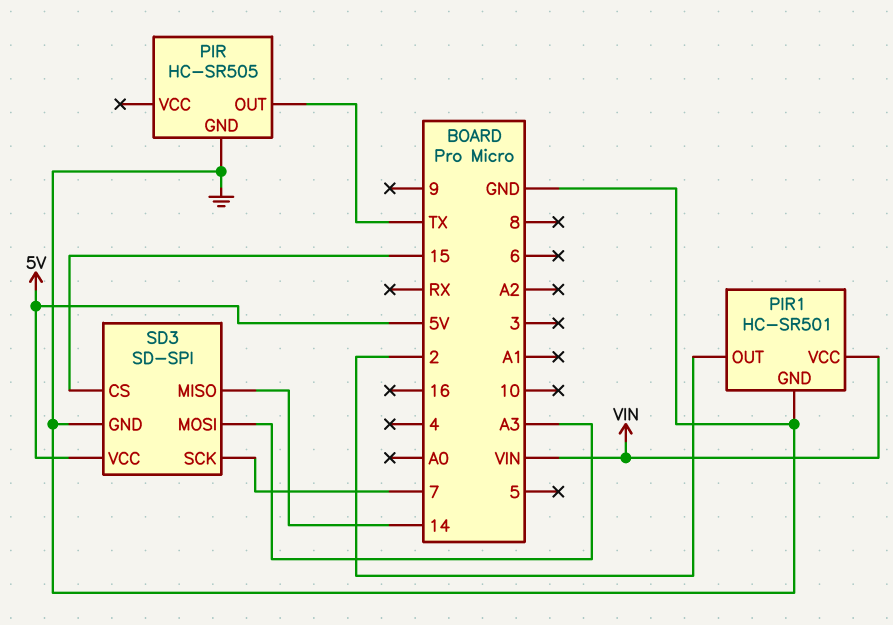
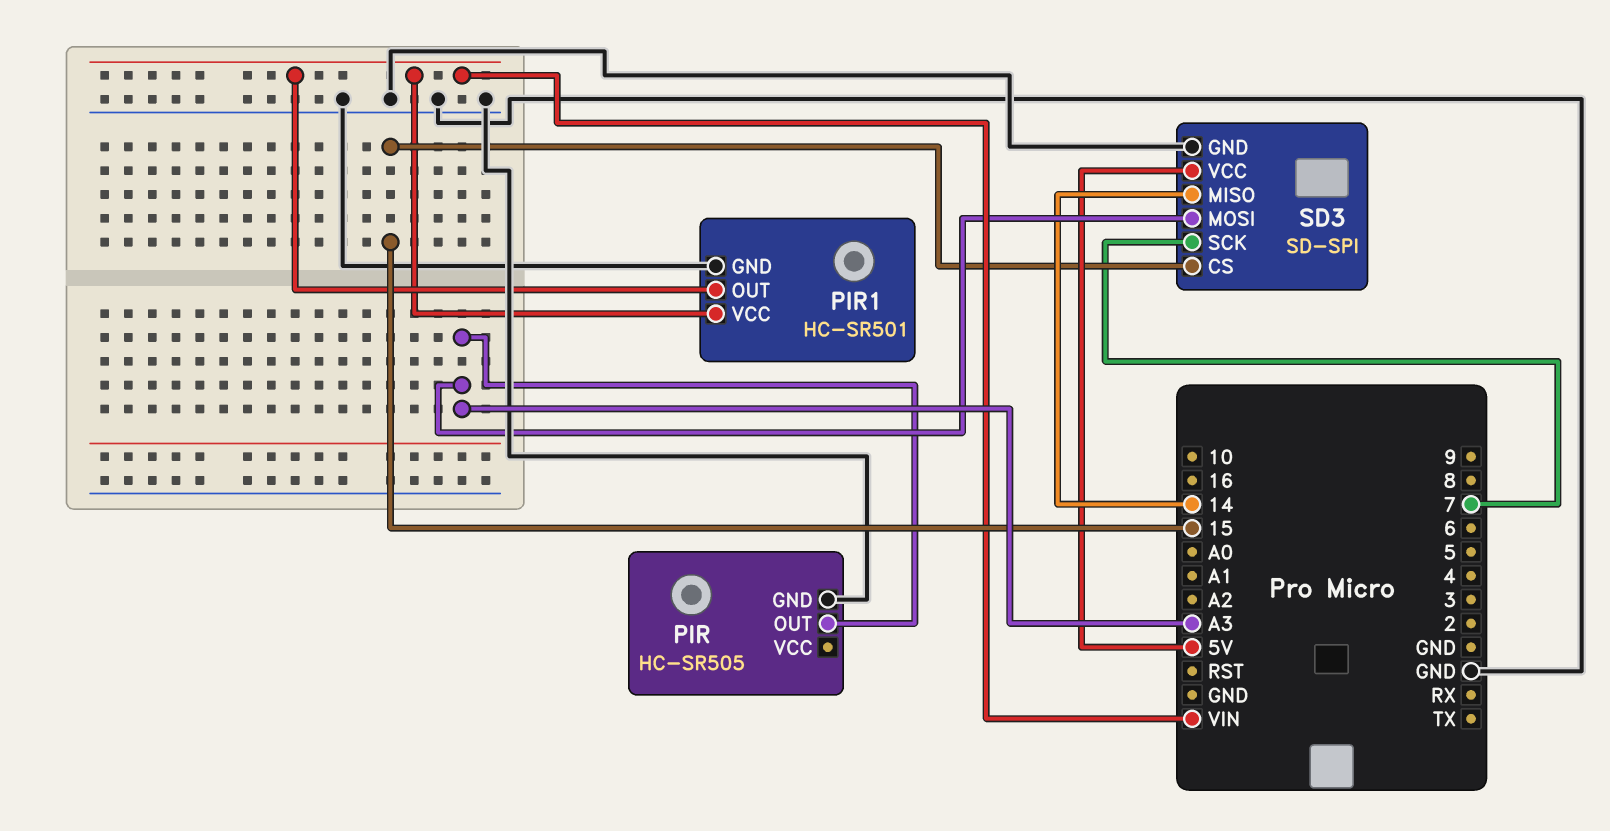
PIR pin OUT: TX -> A3
PIR1 pin OUT: 2 -> VIN

